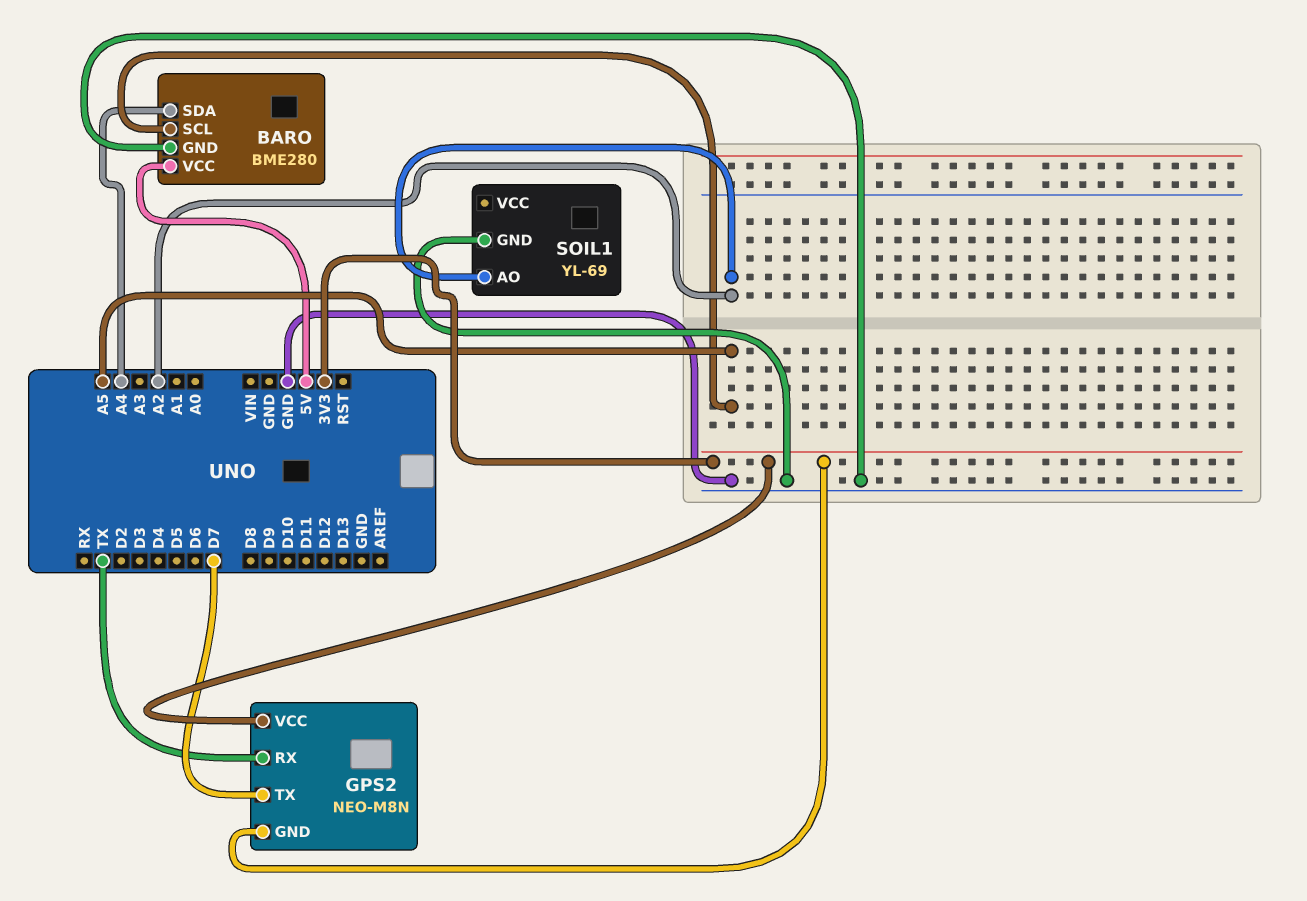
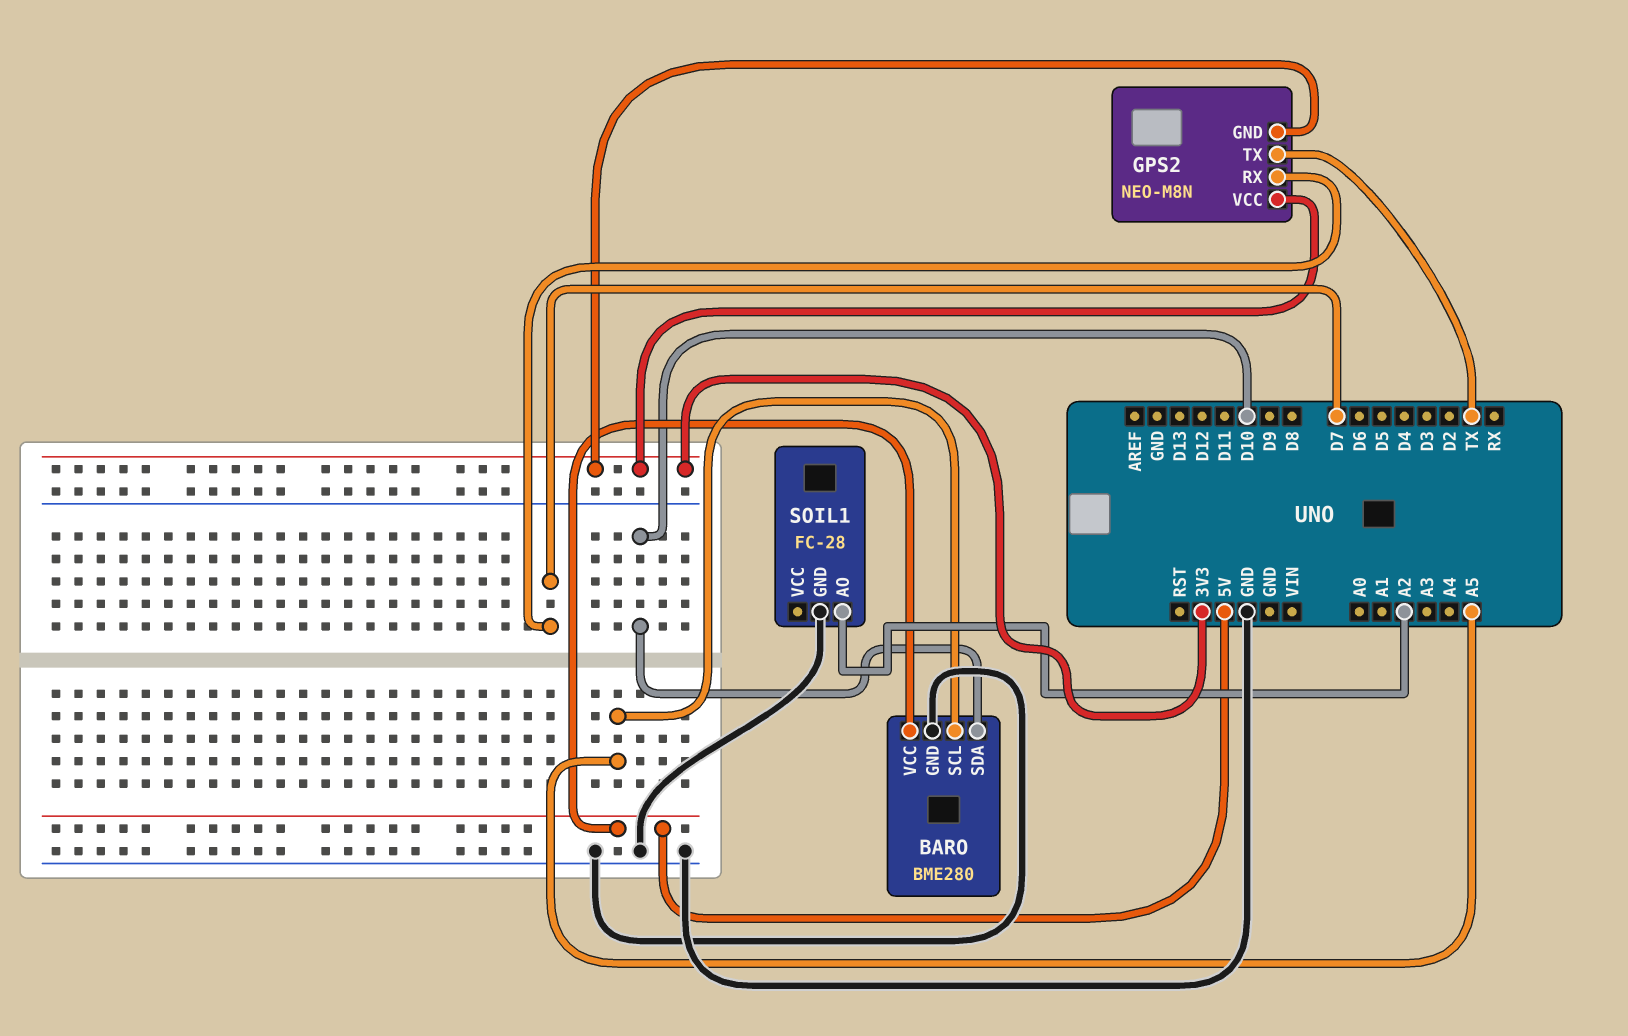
BARO pin SDA: A4 -> D10
GPS2 pin RX: TX -> D7
GPS2 pin TX: D7 -> TX
SOIL1: YL-69 -> FC-28

